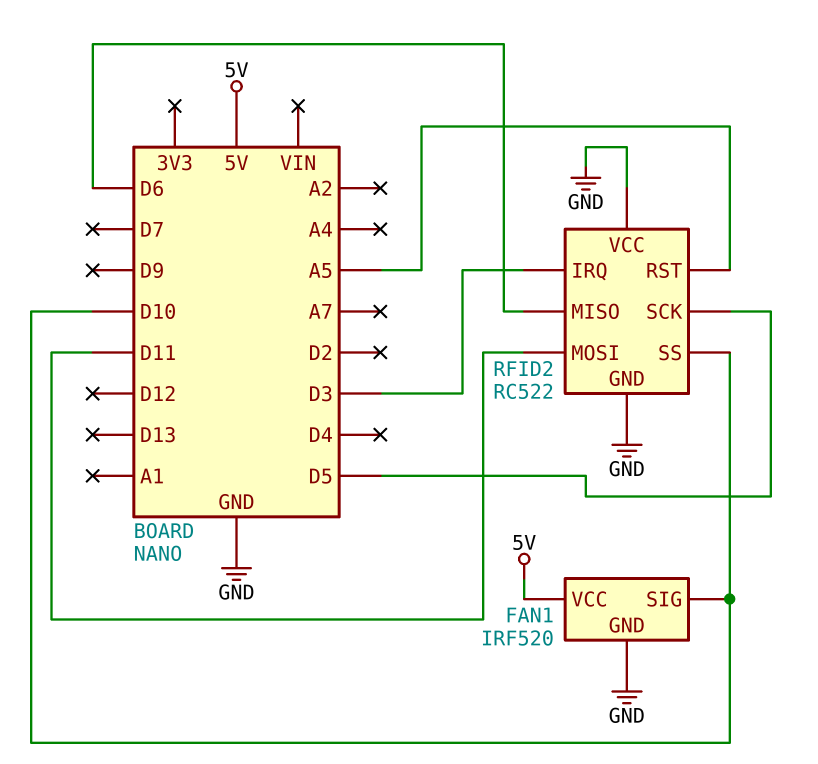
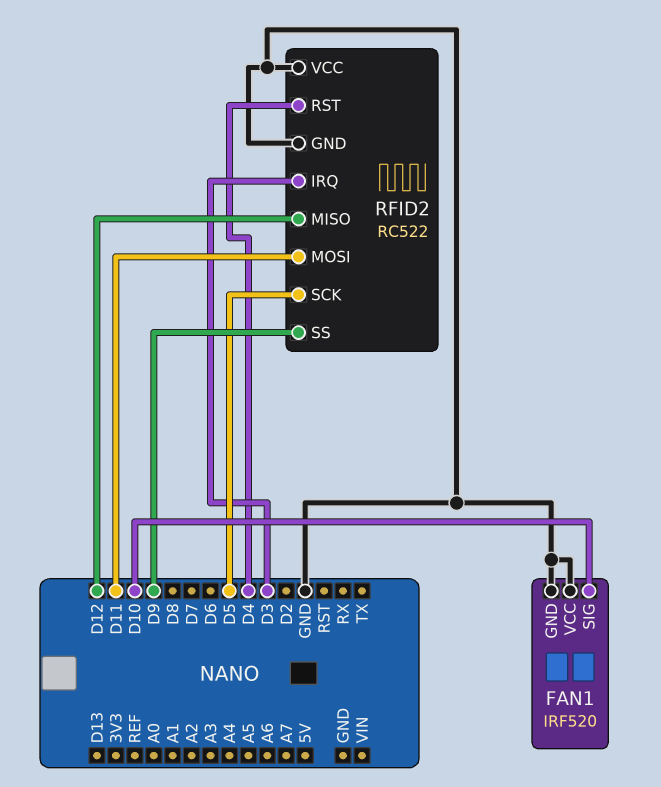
FAN1 pin VCC: 5V -> GND
RFID2 pin MISO: D6 -> D12
RFID2 pin RST: A5 -> D4
RFID2 pin SS: D10 -> D9

